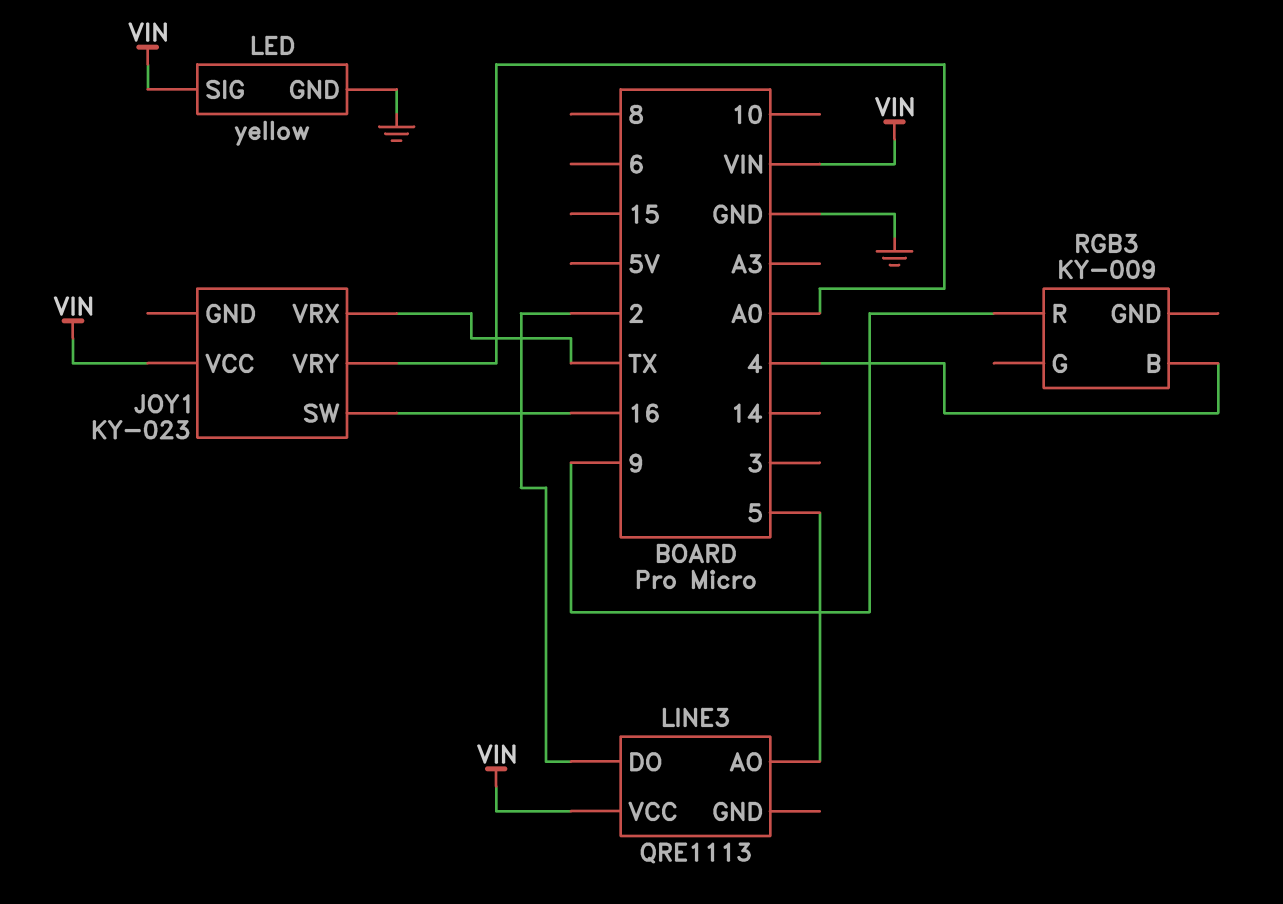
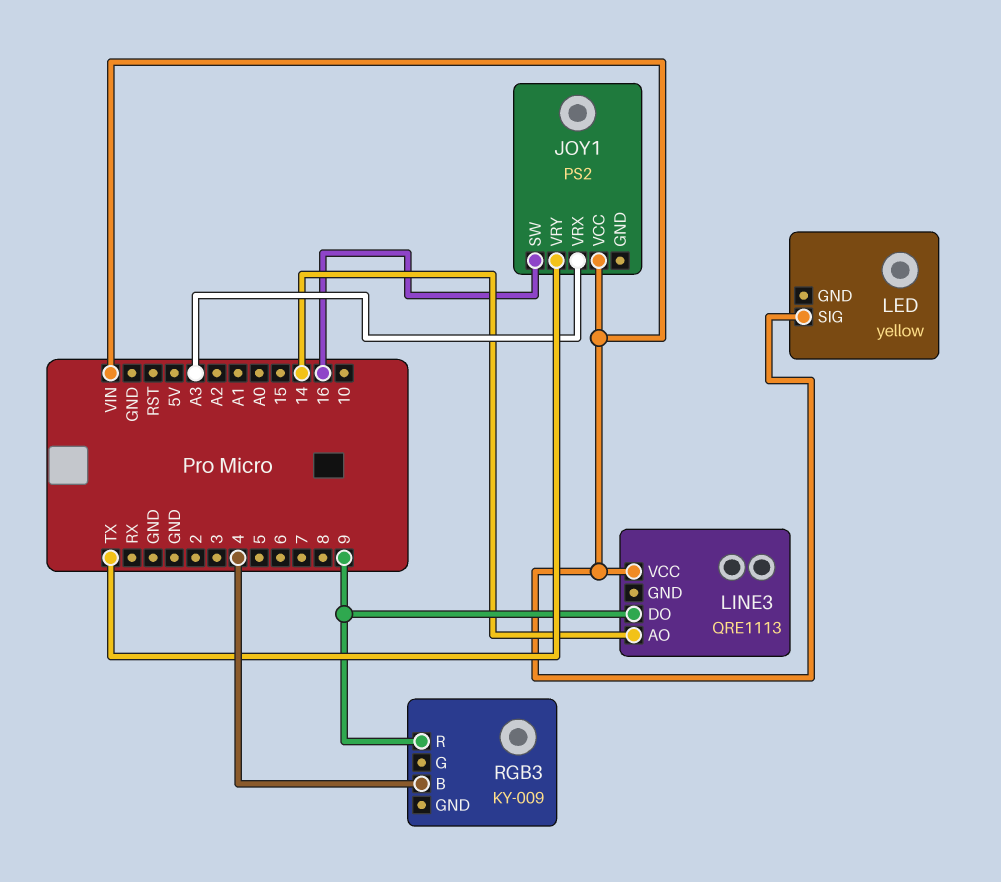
JOY1: KY-023 -> PS2
JOY1 pin VRX: TX -> A3
JOY1 pin VRY: A0 -> TX
LED pin GND: GND -> none
LINE3 pin AO: 5 -> 14
LINE3 pin DO: 2 -> 9

